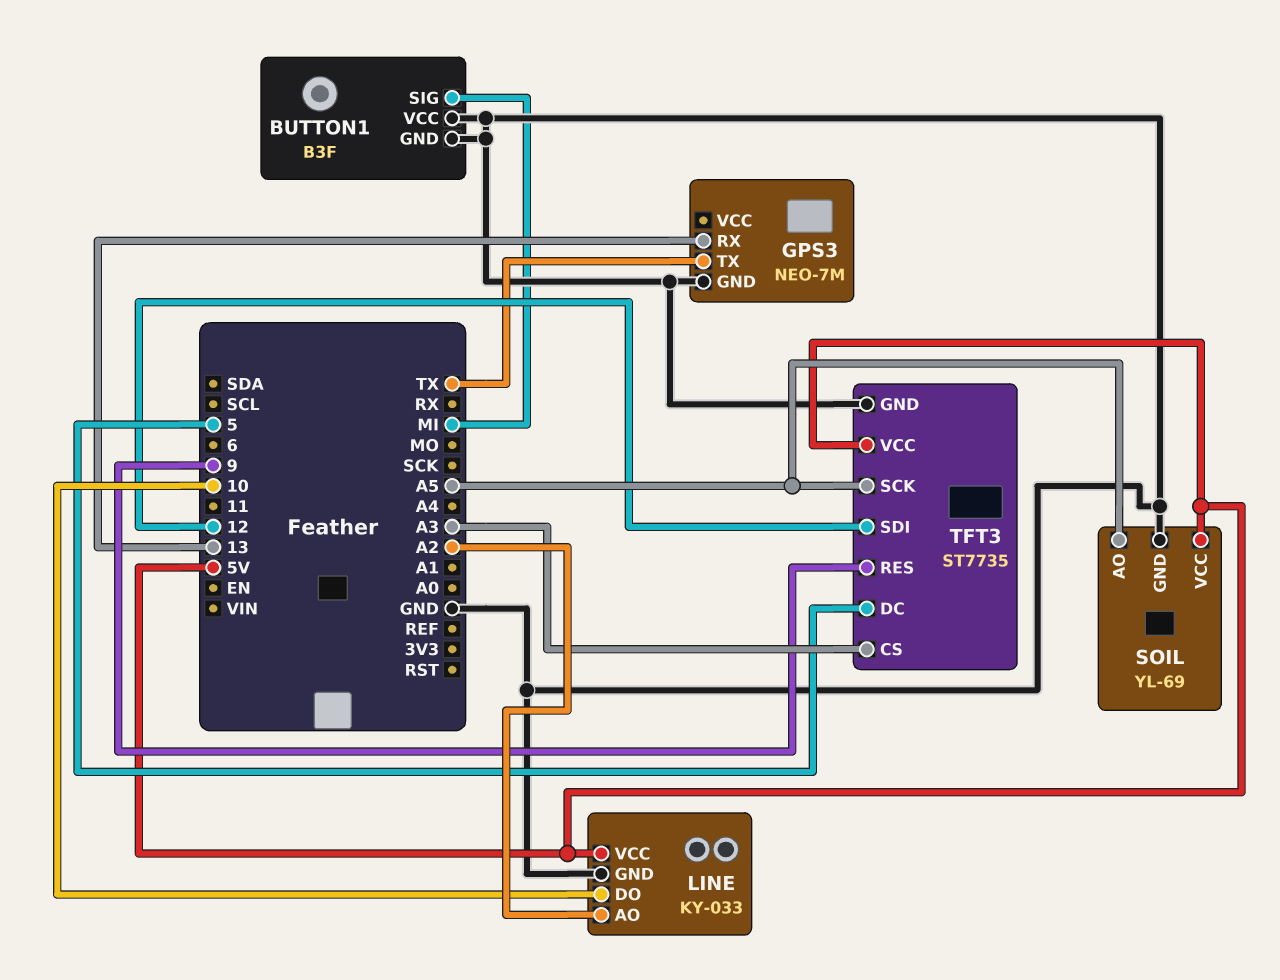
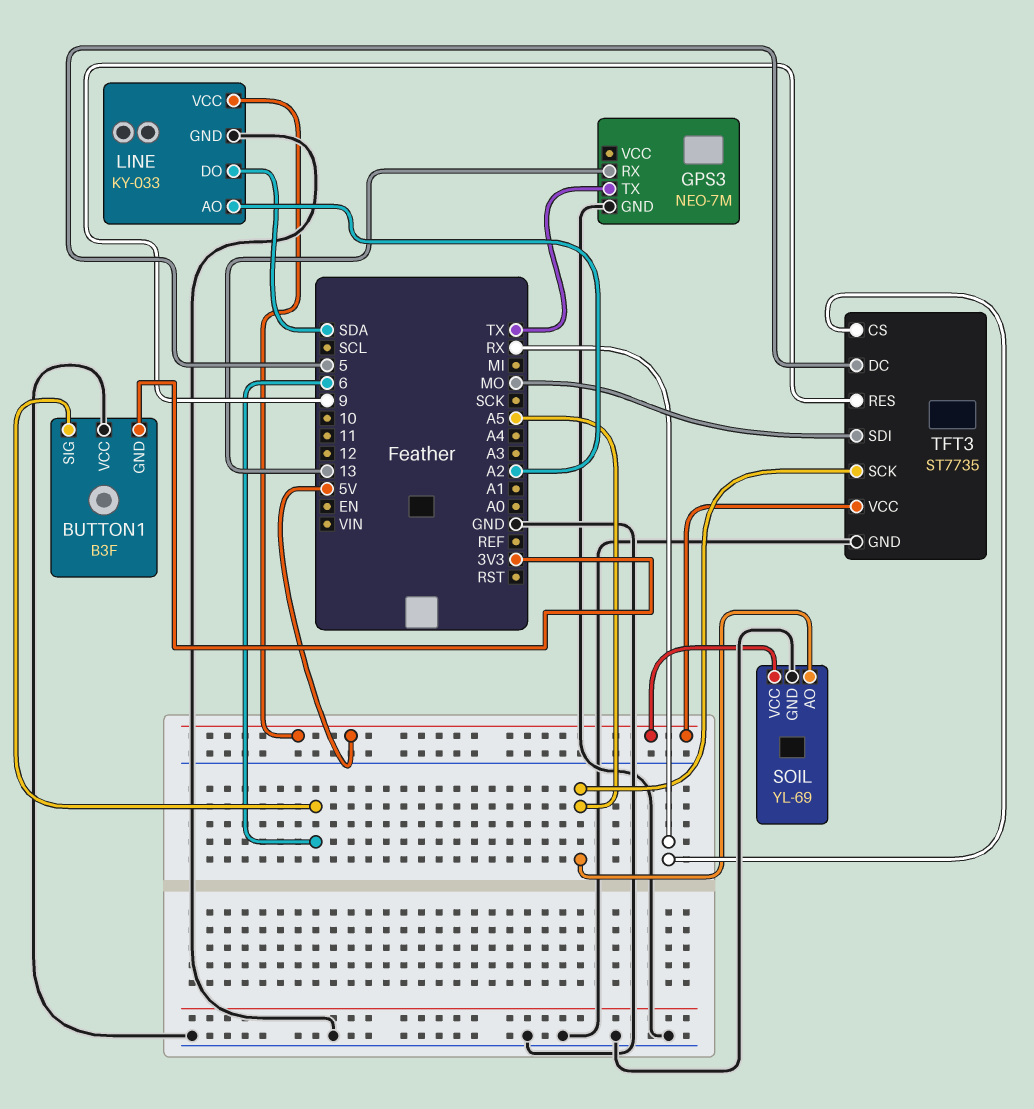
BUTTON1 pin GND: GND -> 3V3
BUTTON1 pin SIG: MI -> 6
LINE pin DO: 10 -> SDA
TFT3 pin CS: A3 -> RX
TFT3 pin SDI: 12 -> MO

